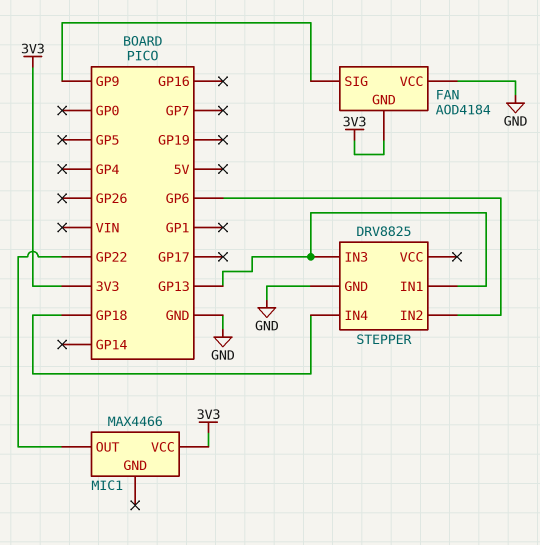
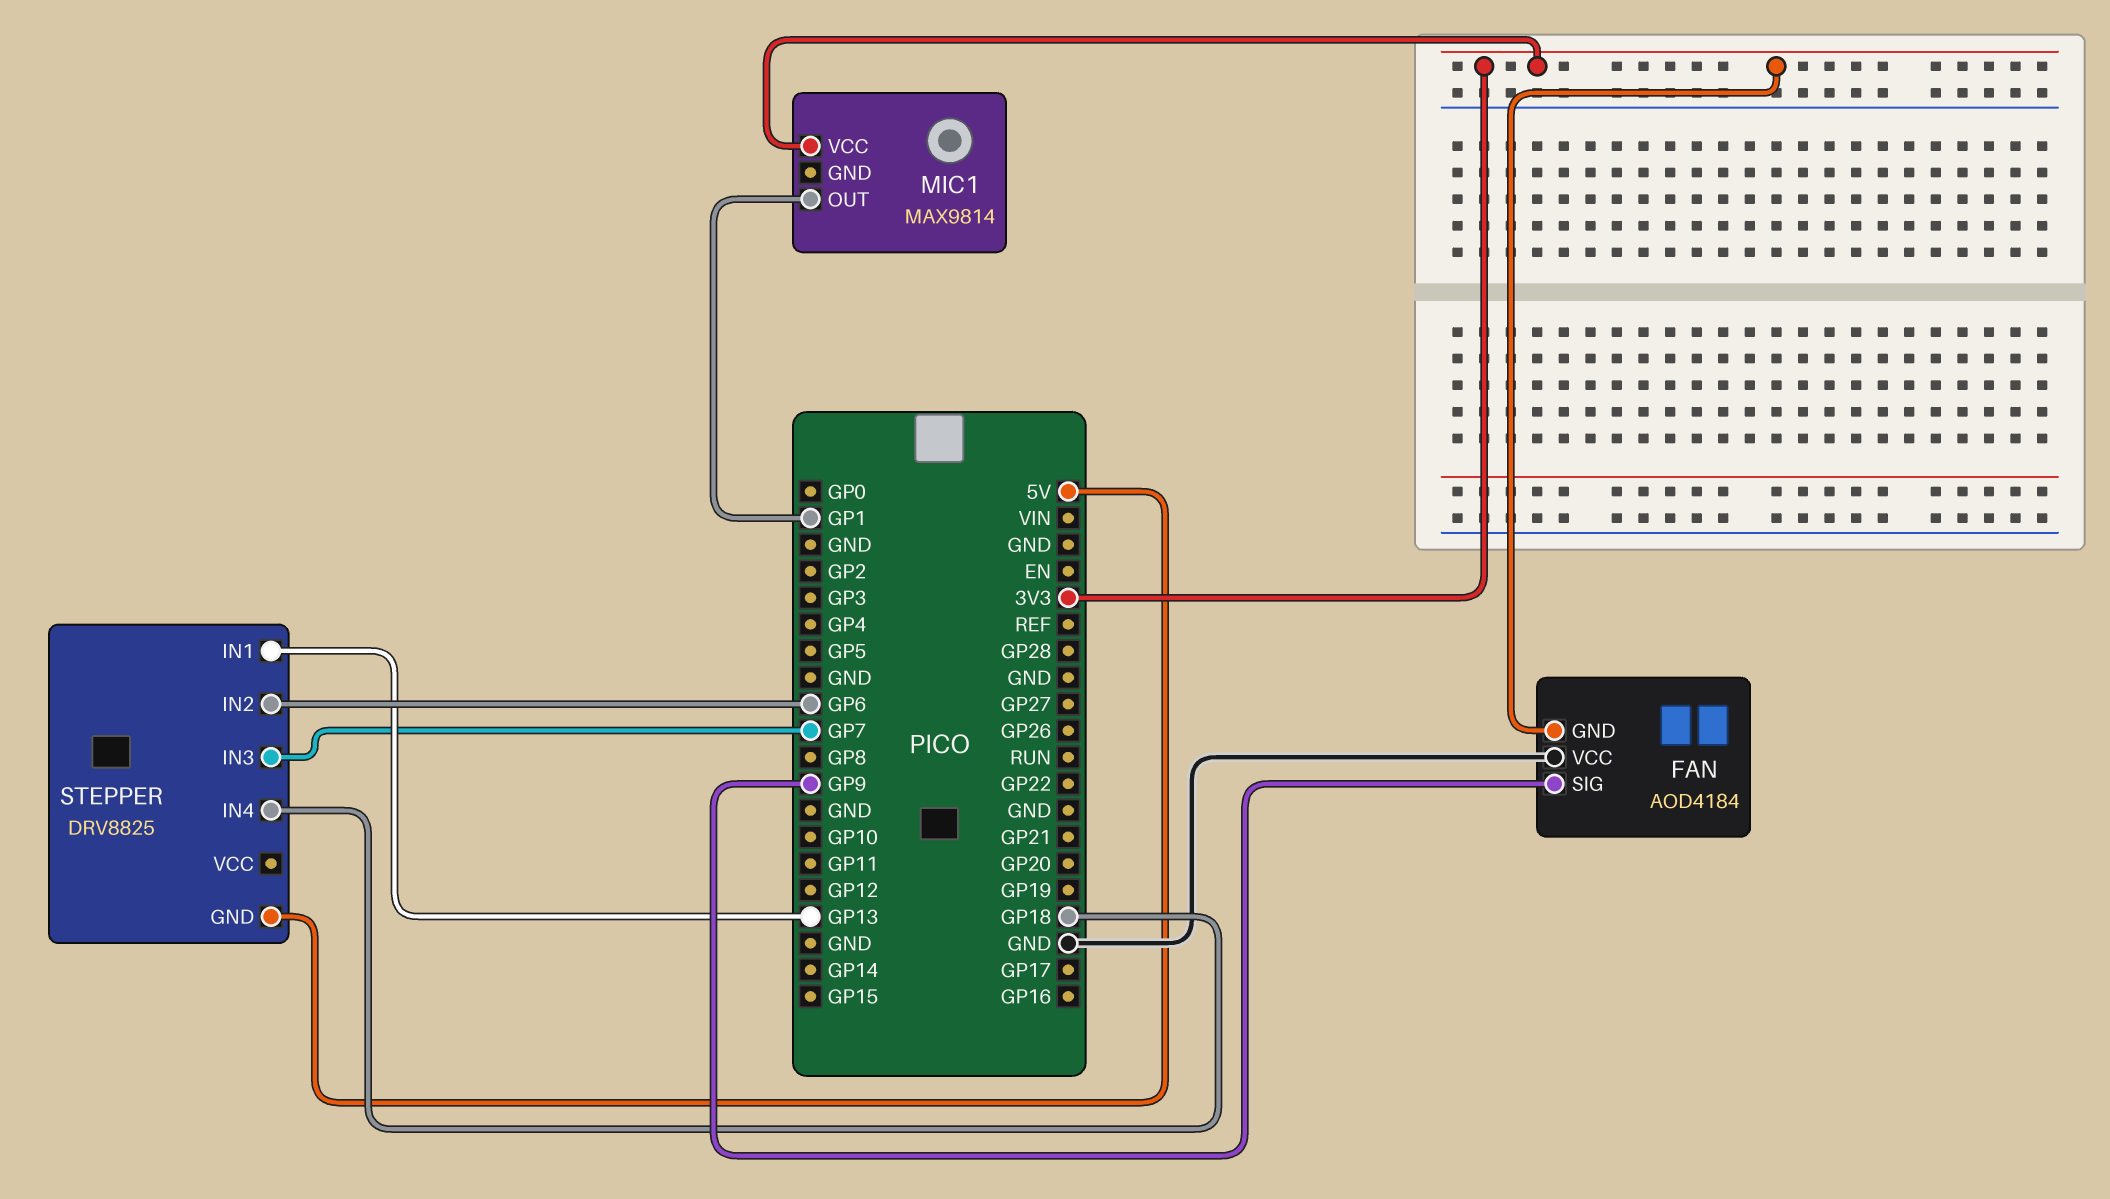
MIC1: MAX4466 -> MAX9814
MIC1 pin OUT: GP22 -> GP1
STEPPER pin GND: GND -> 5V
STEPPER pin IN3: GP13 -> GP7

